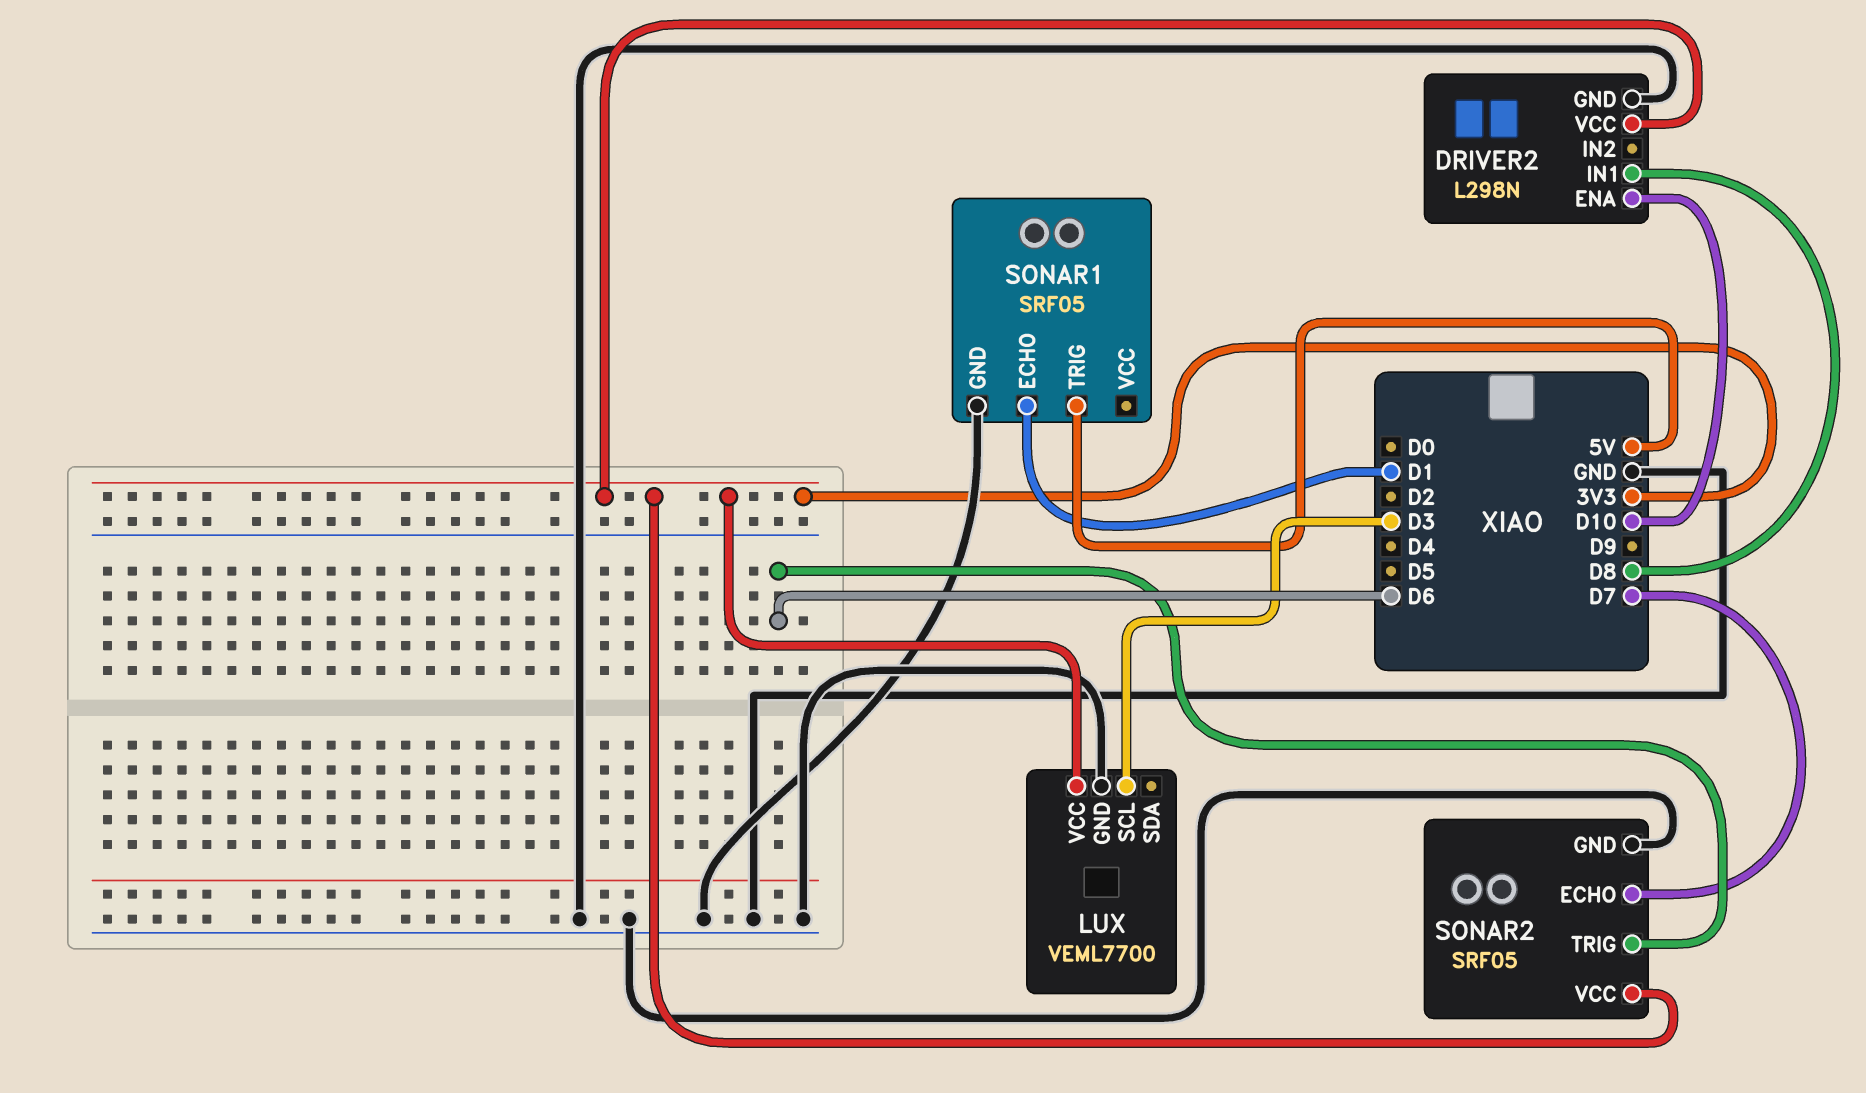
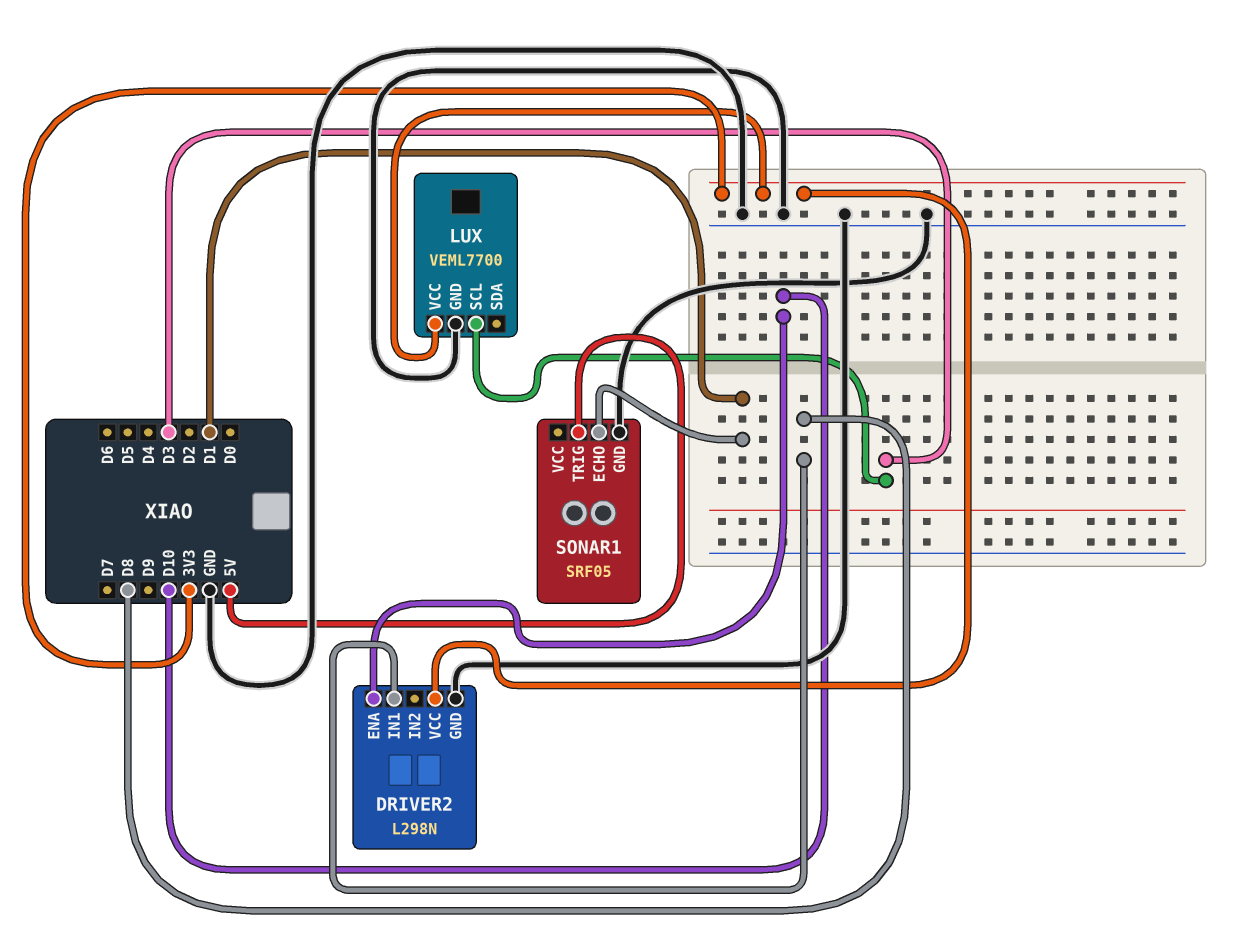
SONAR2: SRF05 -> none
SONAR2 pin ECHO: D7 -> none
SONAR2 pin GND: GND -> none
SONAR2 pin TRIG: D6 -> none
SONAR2 pin VCC: 3V3 -> none

